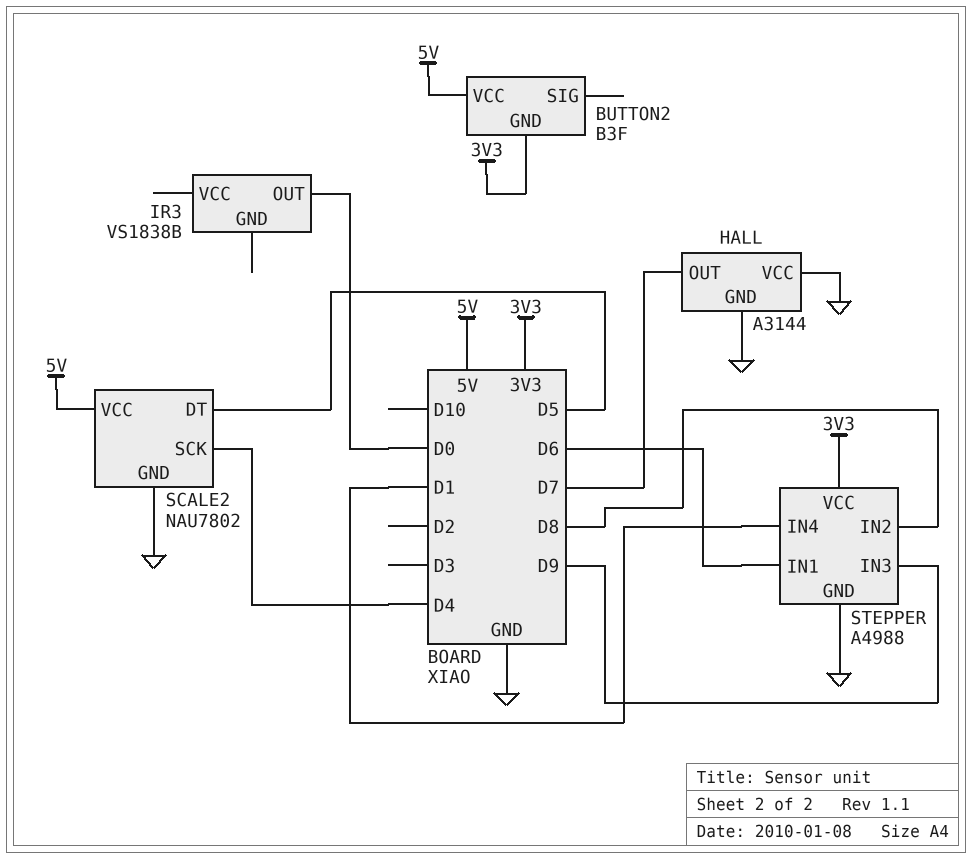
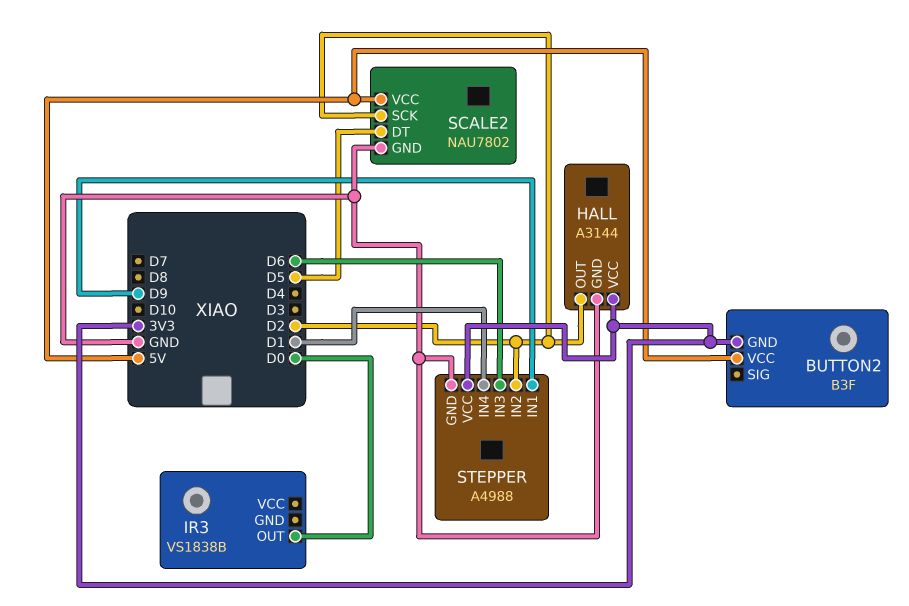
HALL pin OUT: D7 -> D2
HALL pin VCC: GND -> 3V3
SCALE2 pin SCK: D4 -> D2
STEPPER pin IN1: D6 -> D9
STEPPER pin IN2: D8 -> D2
STEPPER pin IN3: D9 -> D6

